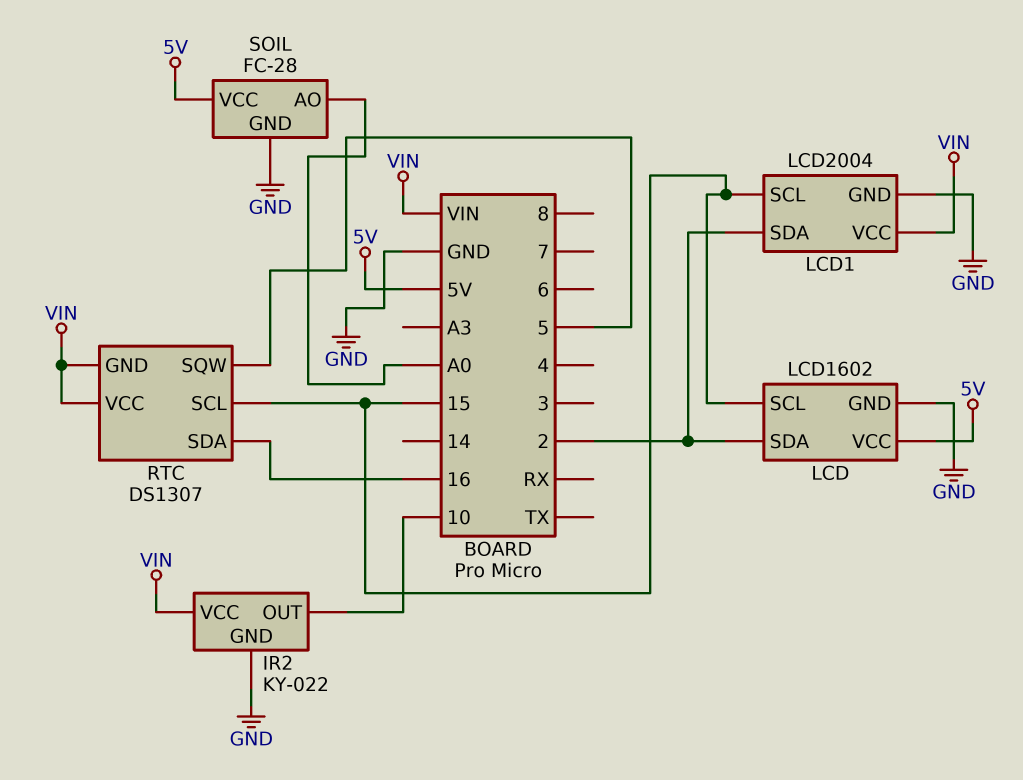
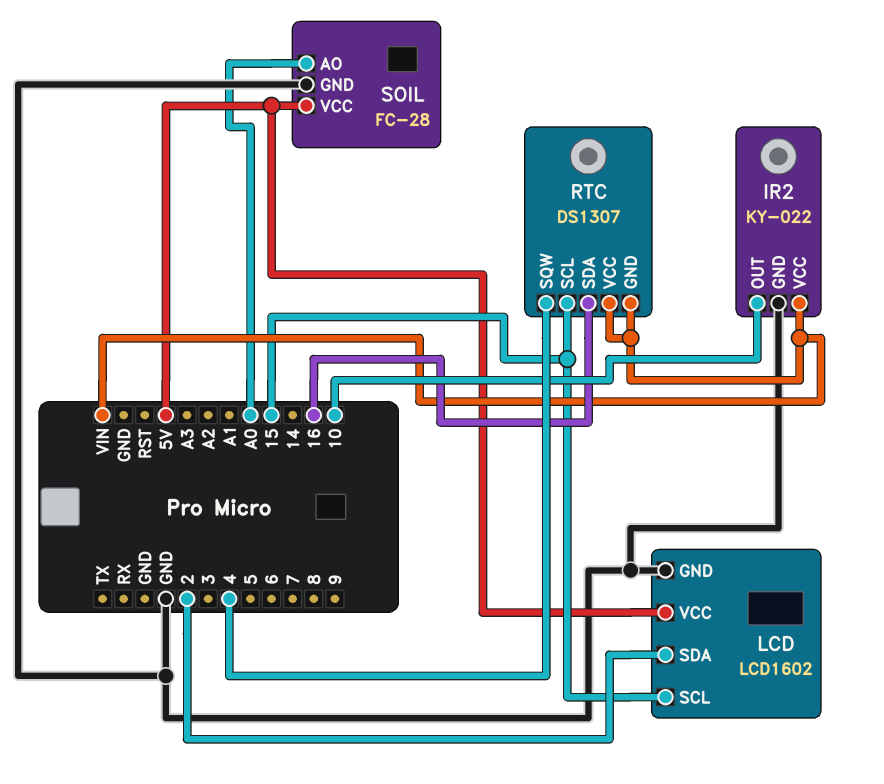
LCD1: LCD2004 -> none
LCD1 pin GND: GND -> none
LCD1 pin SCL: 15 -> none
LCD1 pin SDA: 2 -> none
LCD1 pin VCC: VIN -> none
RTC pin SQW: 5 -> 4

